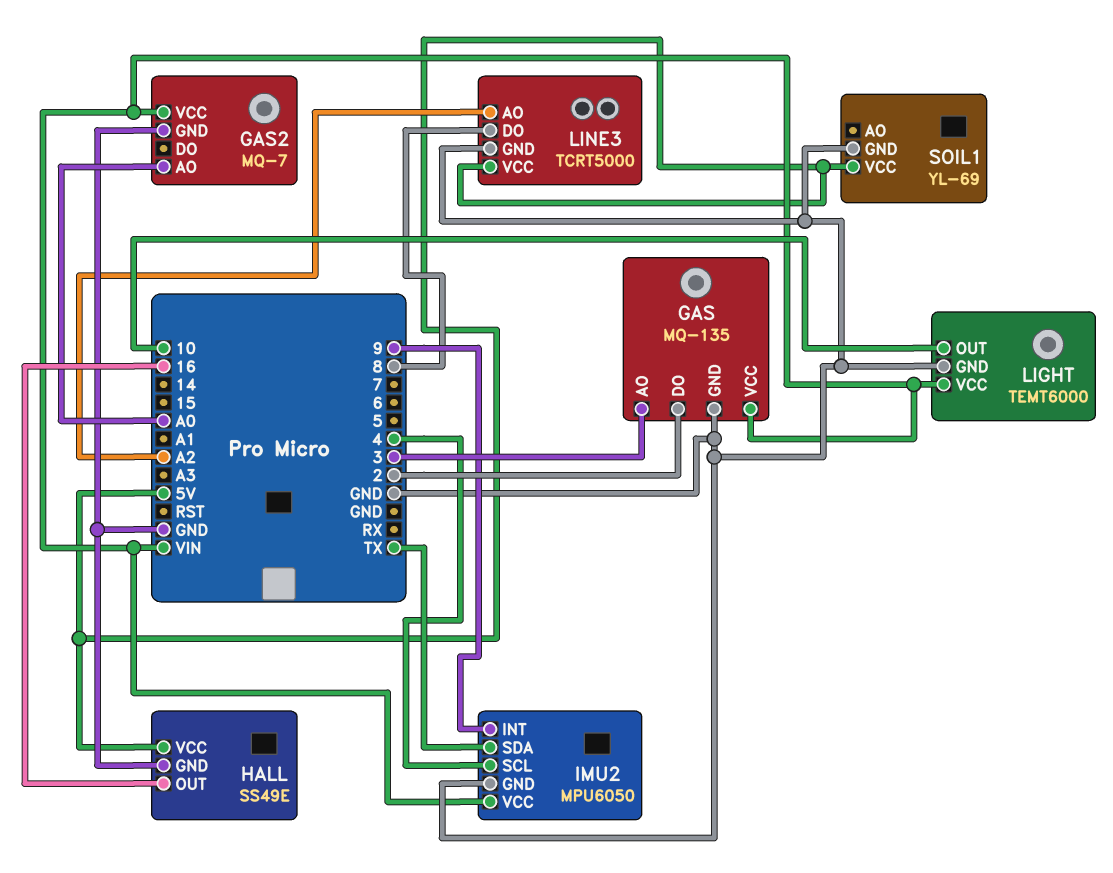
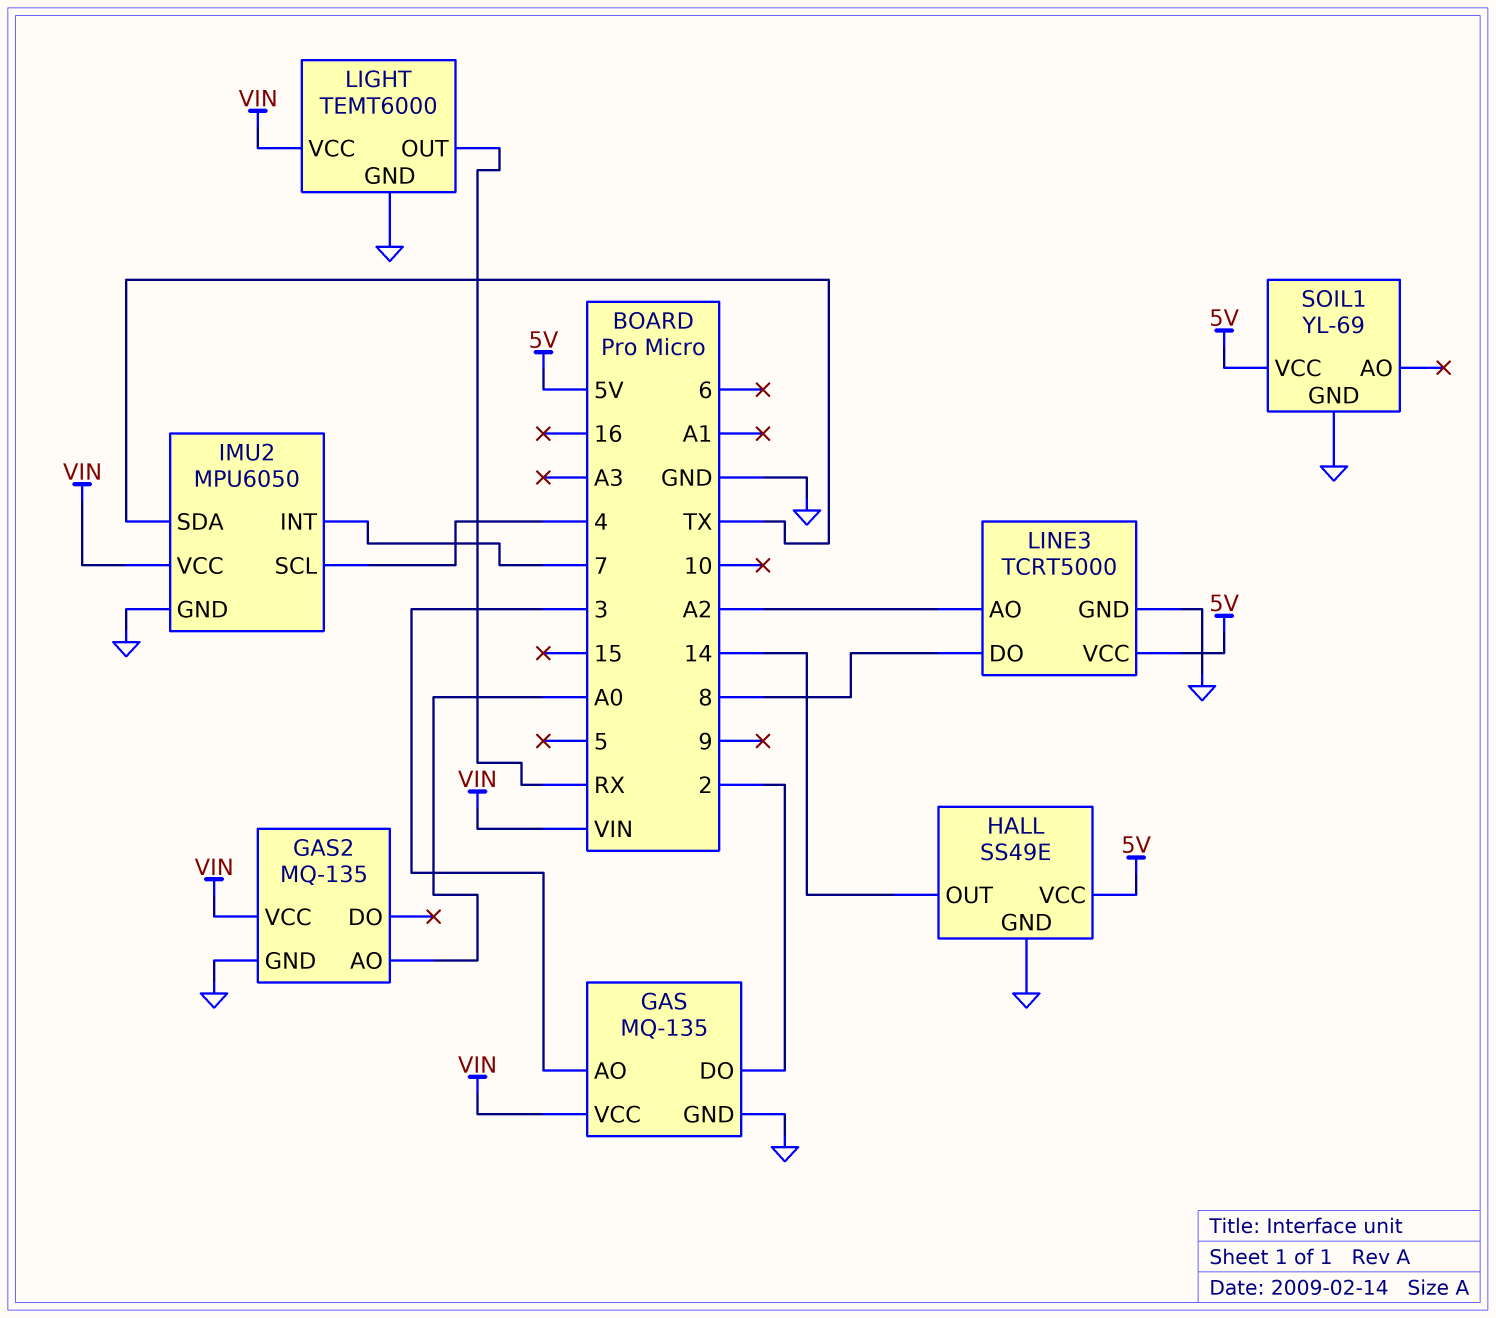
GAS2: MQ-7 -> MQ-135
HALL pin OUT: 16 -> 14
IMU2 pin INT: 9 -> 7
LIGHT pin OUT: 10 -> RX

